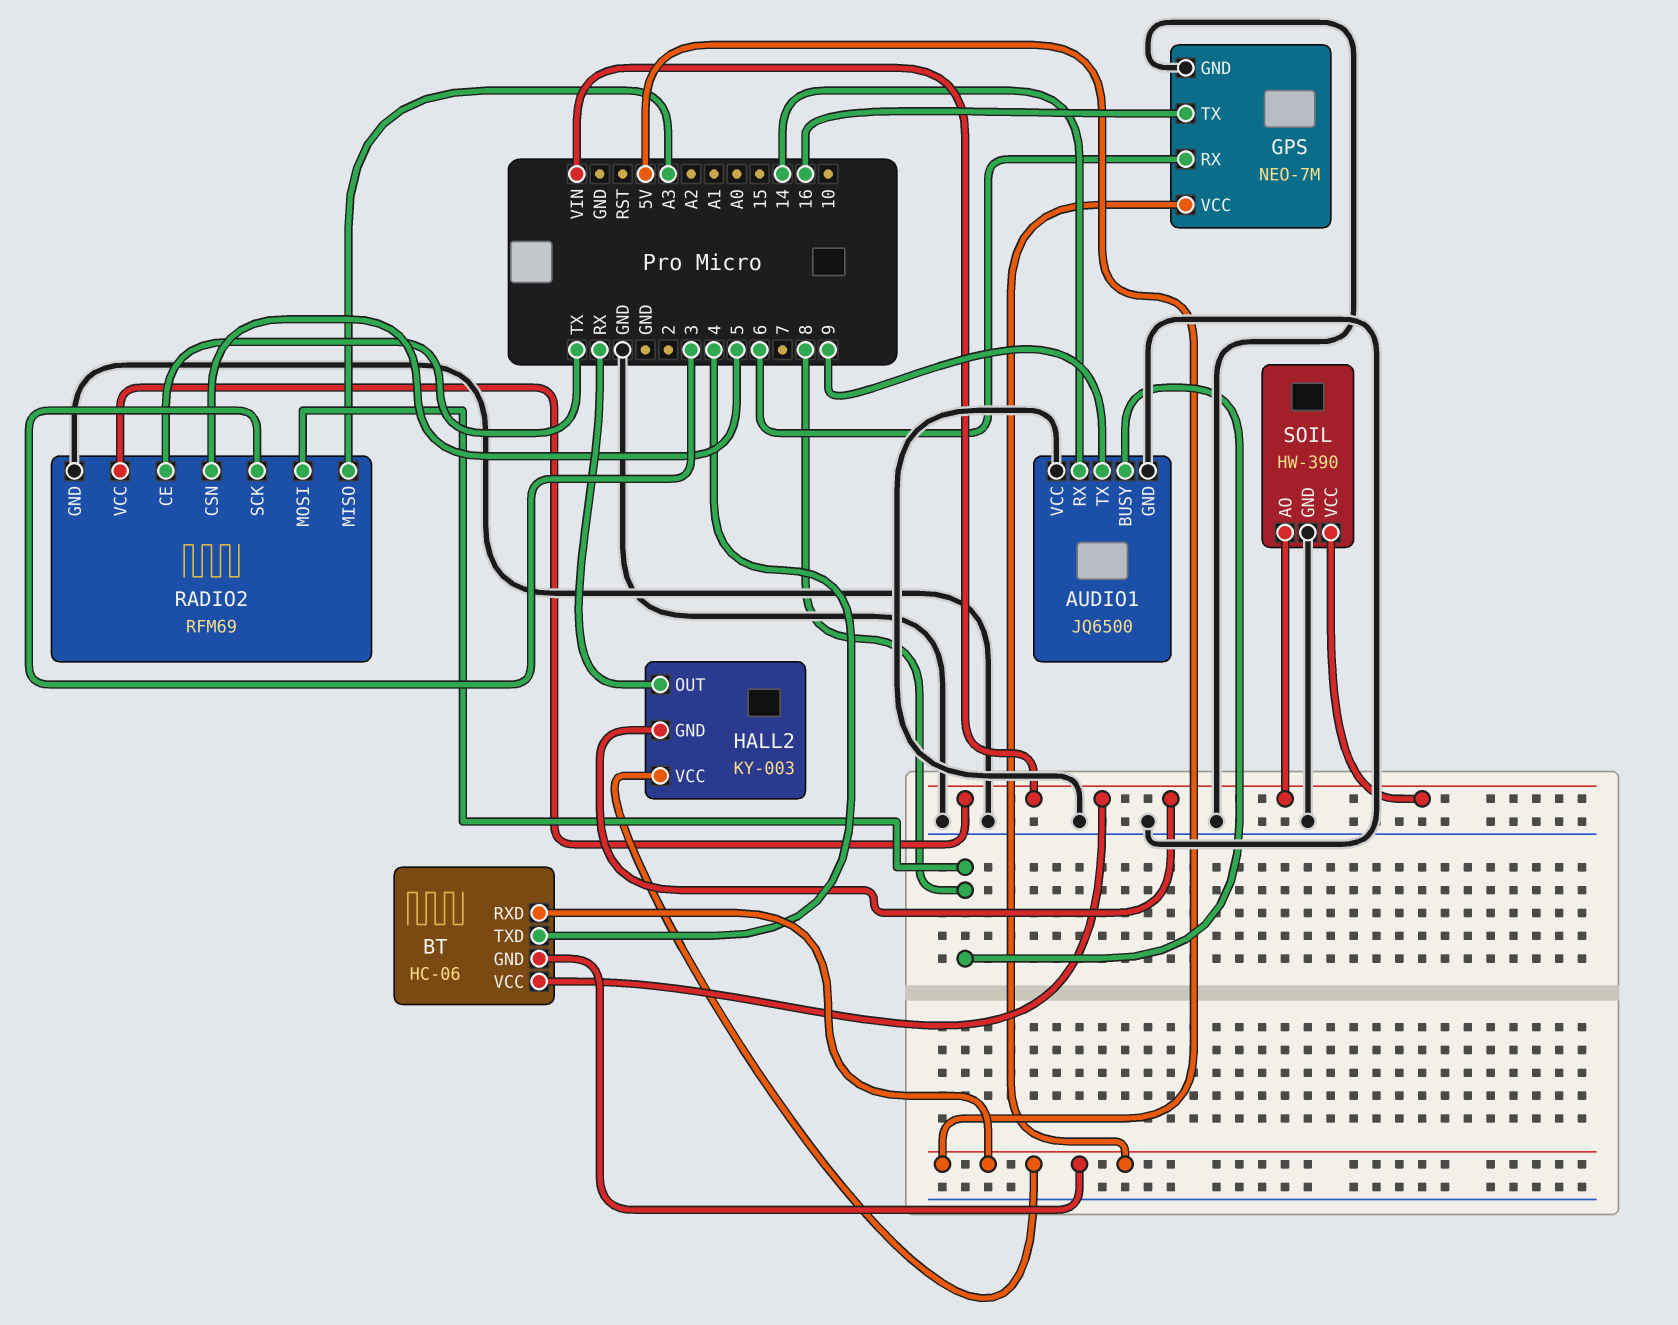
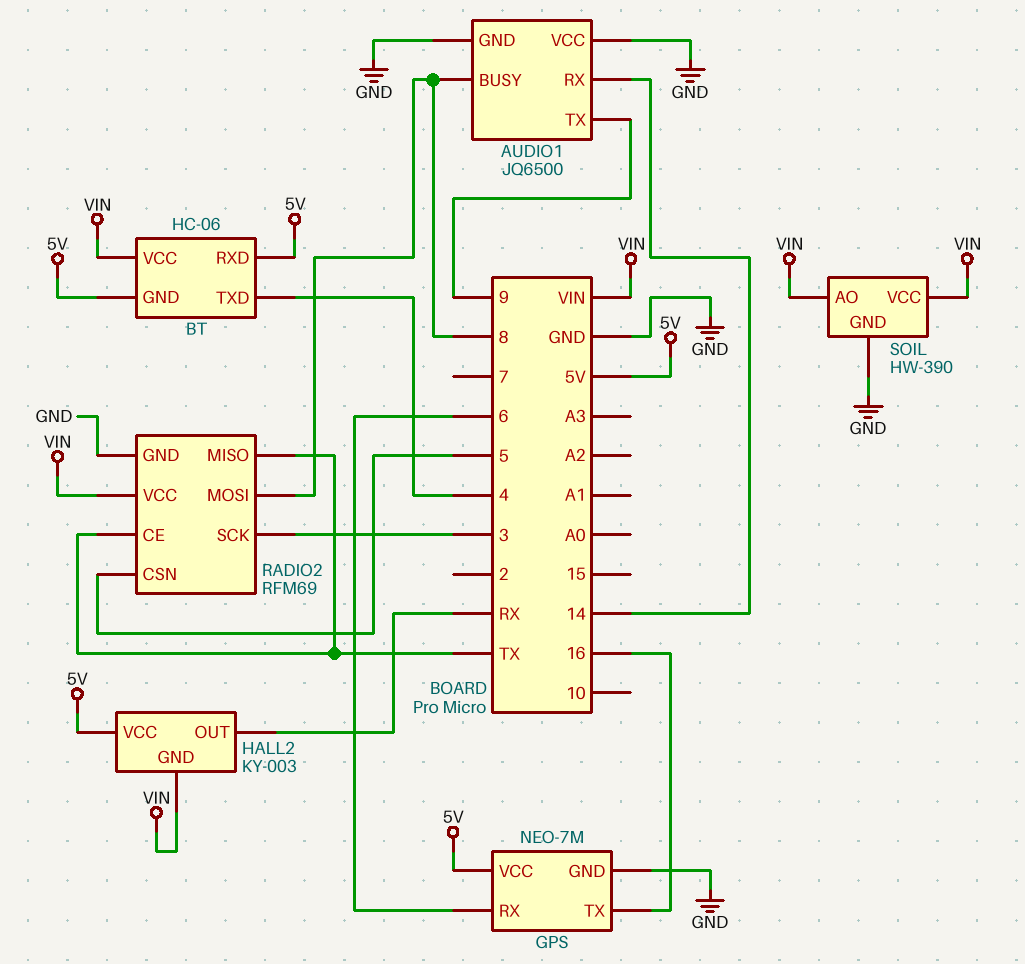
RADIO2 pin MISO: A3 -> TX

